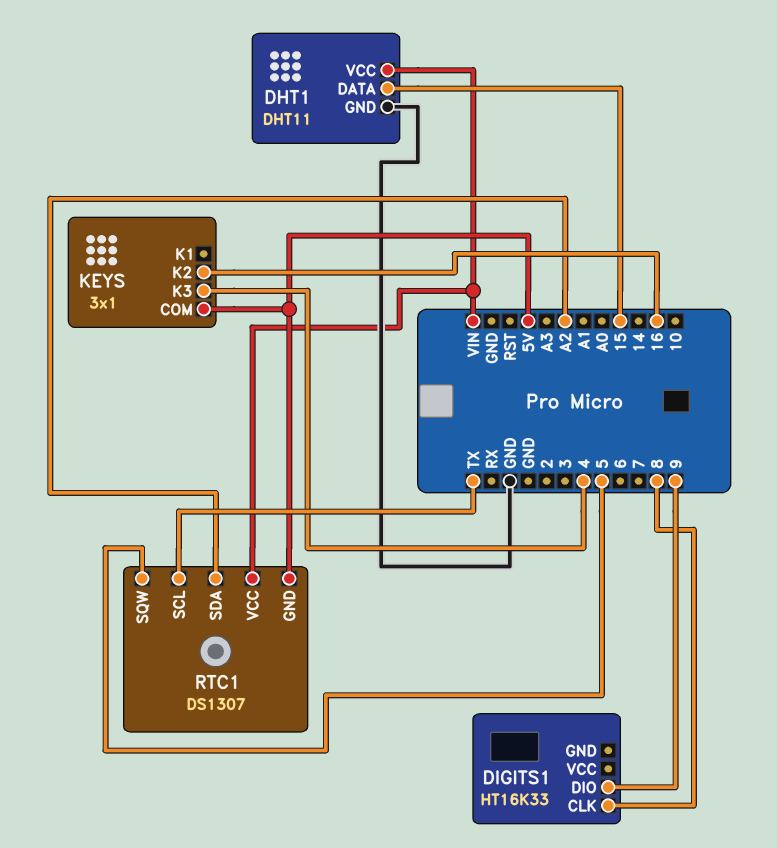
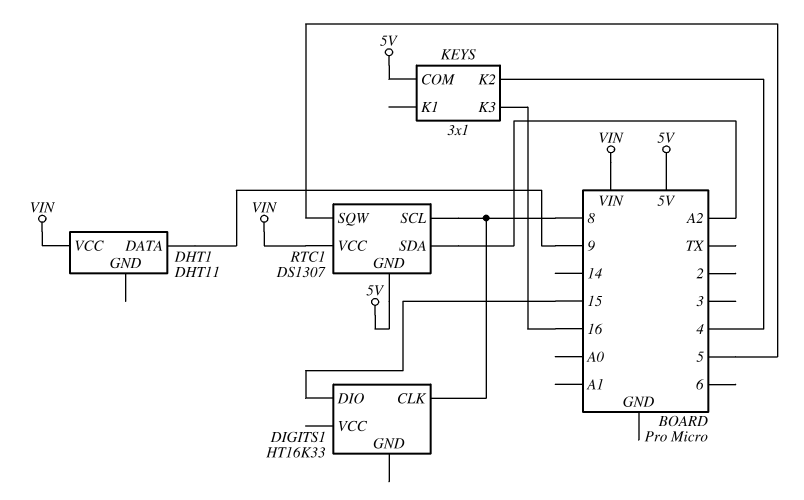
DHT1 pin DATA: 15 -> 9
DHT1 pin GND: GND -> none
DIGITS1 pin DIO: 9 -> 15
KEYS pin K2: 16 -> 4
KEYS pin K3: 4 -> 16
RTC1 pin SCL: TX -> 8

